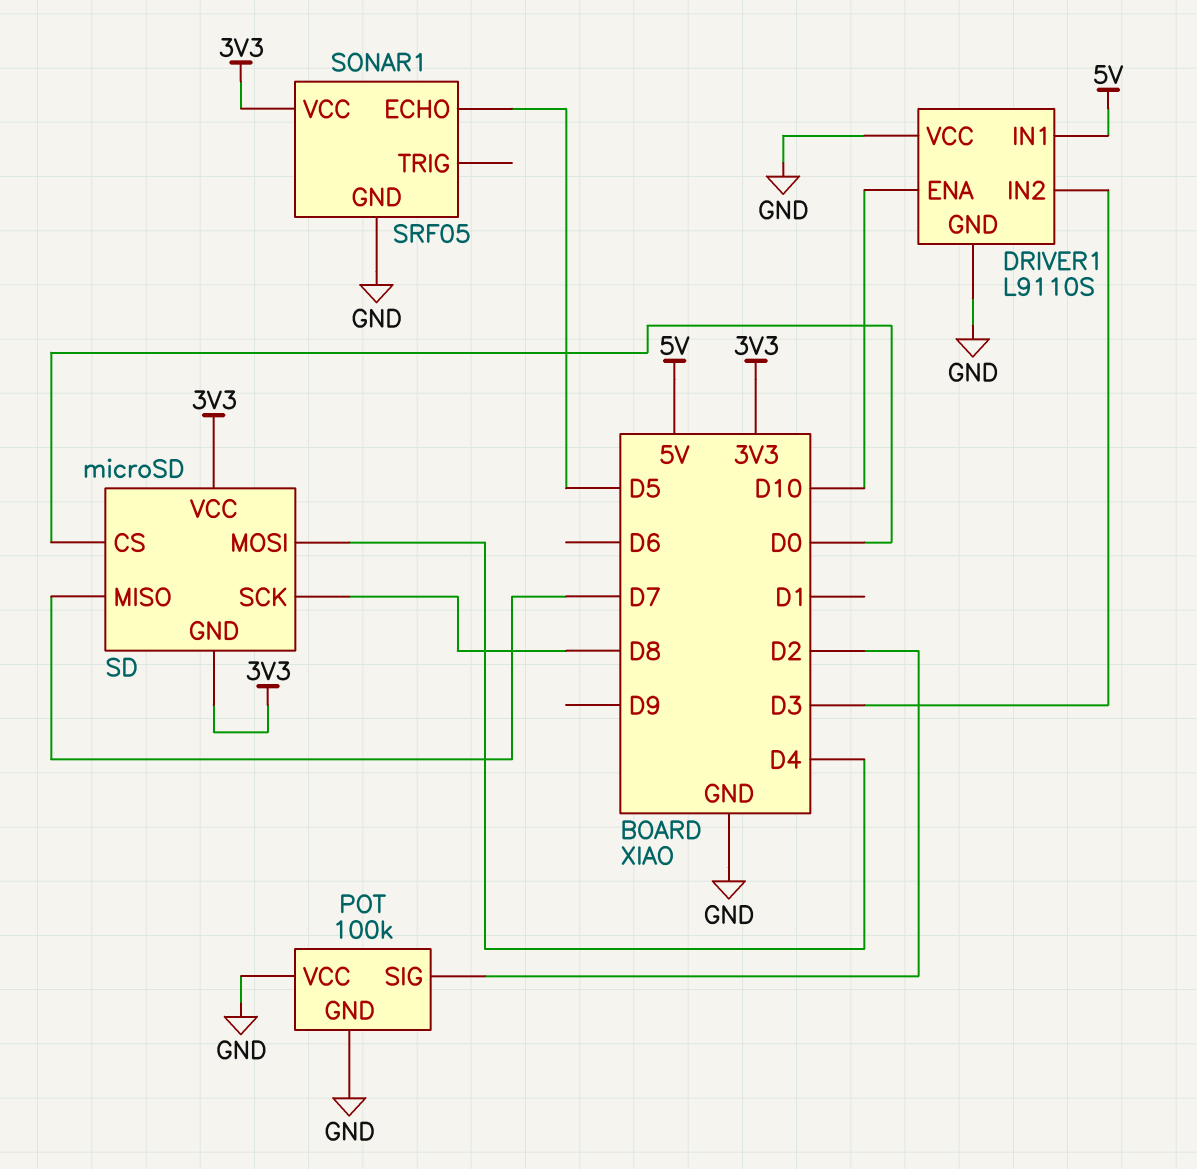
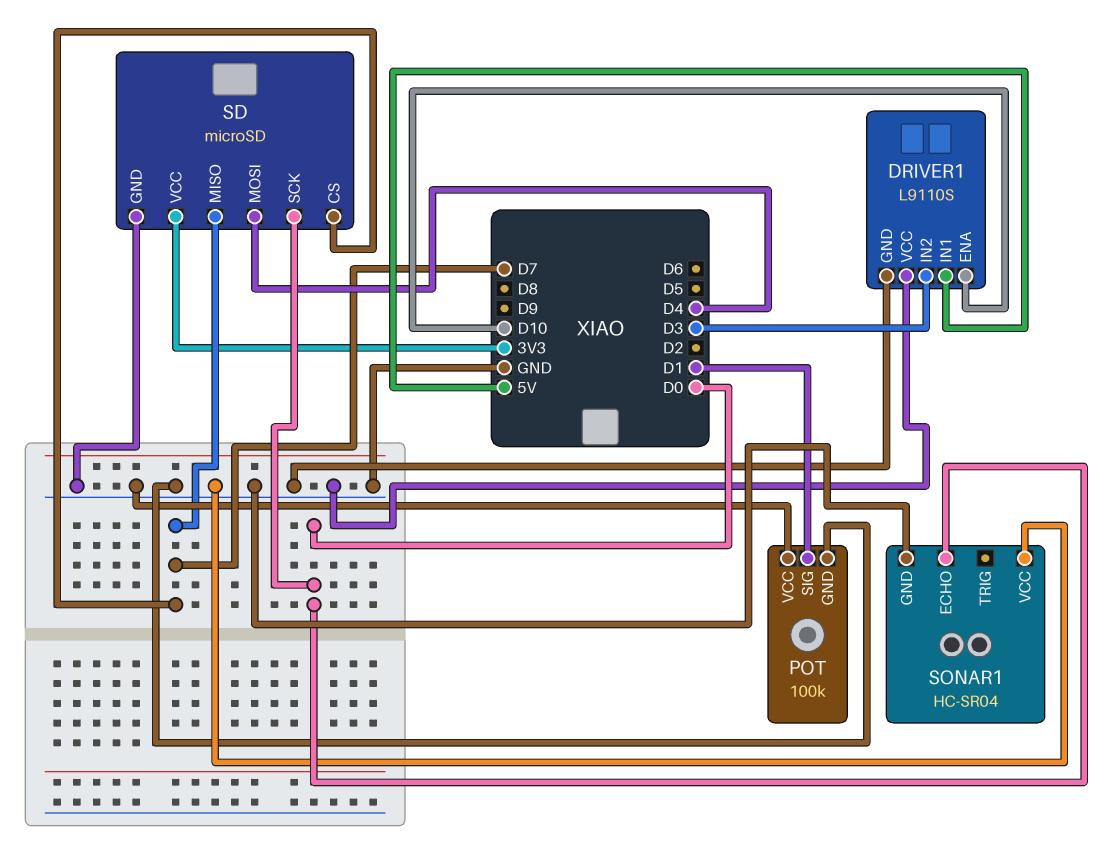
POT pin SIG: D2 -> D1
SD pin CS: D0 -> D7
SD pin GND: 3V3 -> GND
SD pin SCK: D8 -> D0
SONAR1: SRF05 -> HC-SR04
SONAR1 pin ECHO: D5 -> D0
SONAR1 pin VCC: 3V3 -> GND

